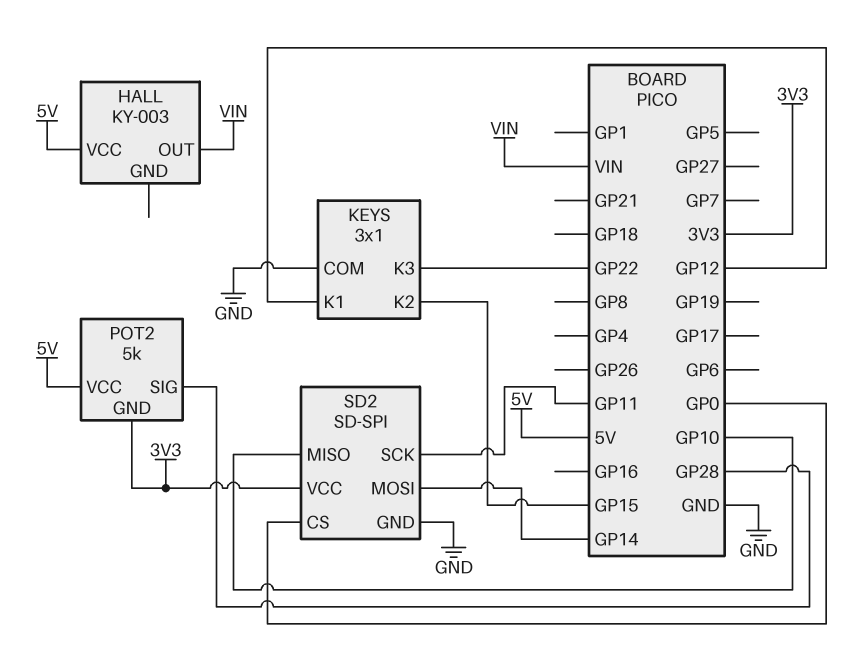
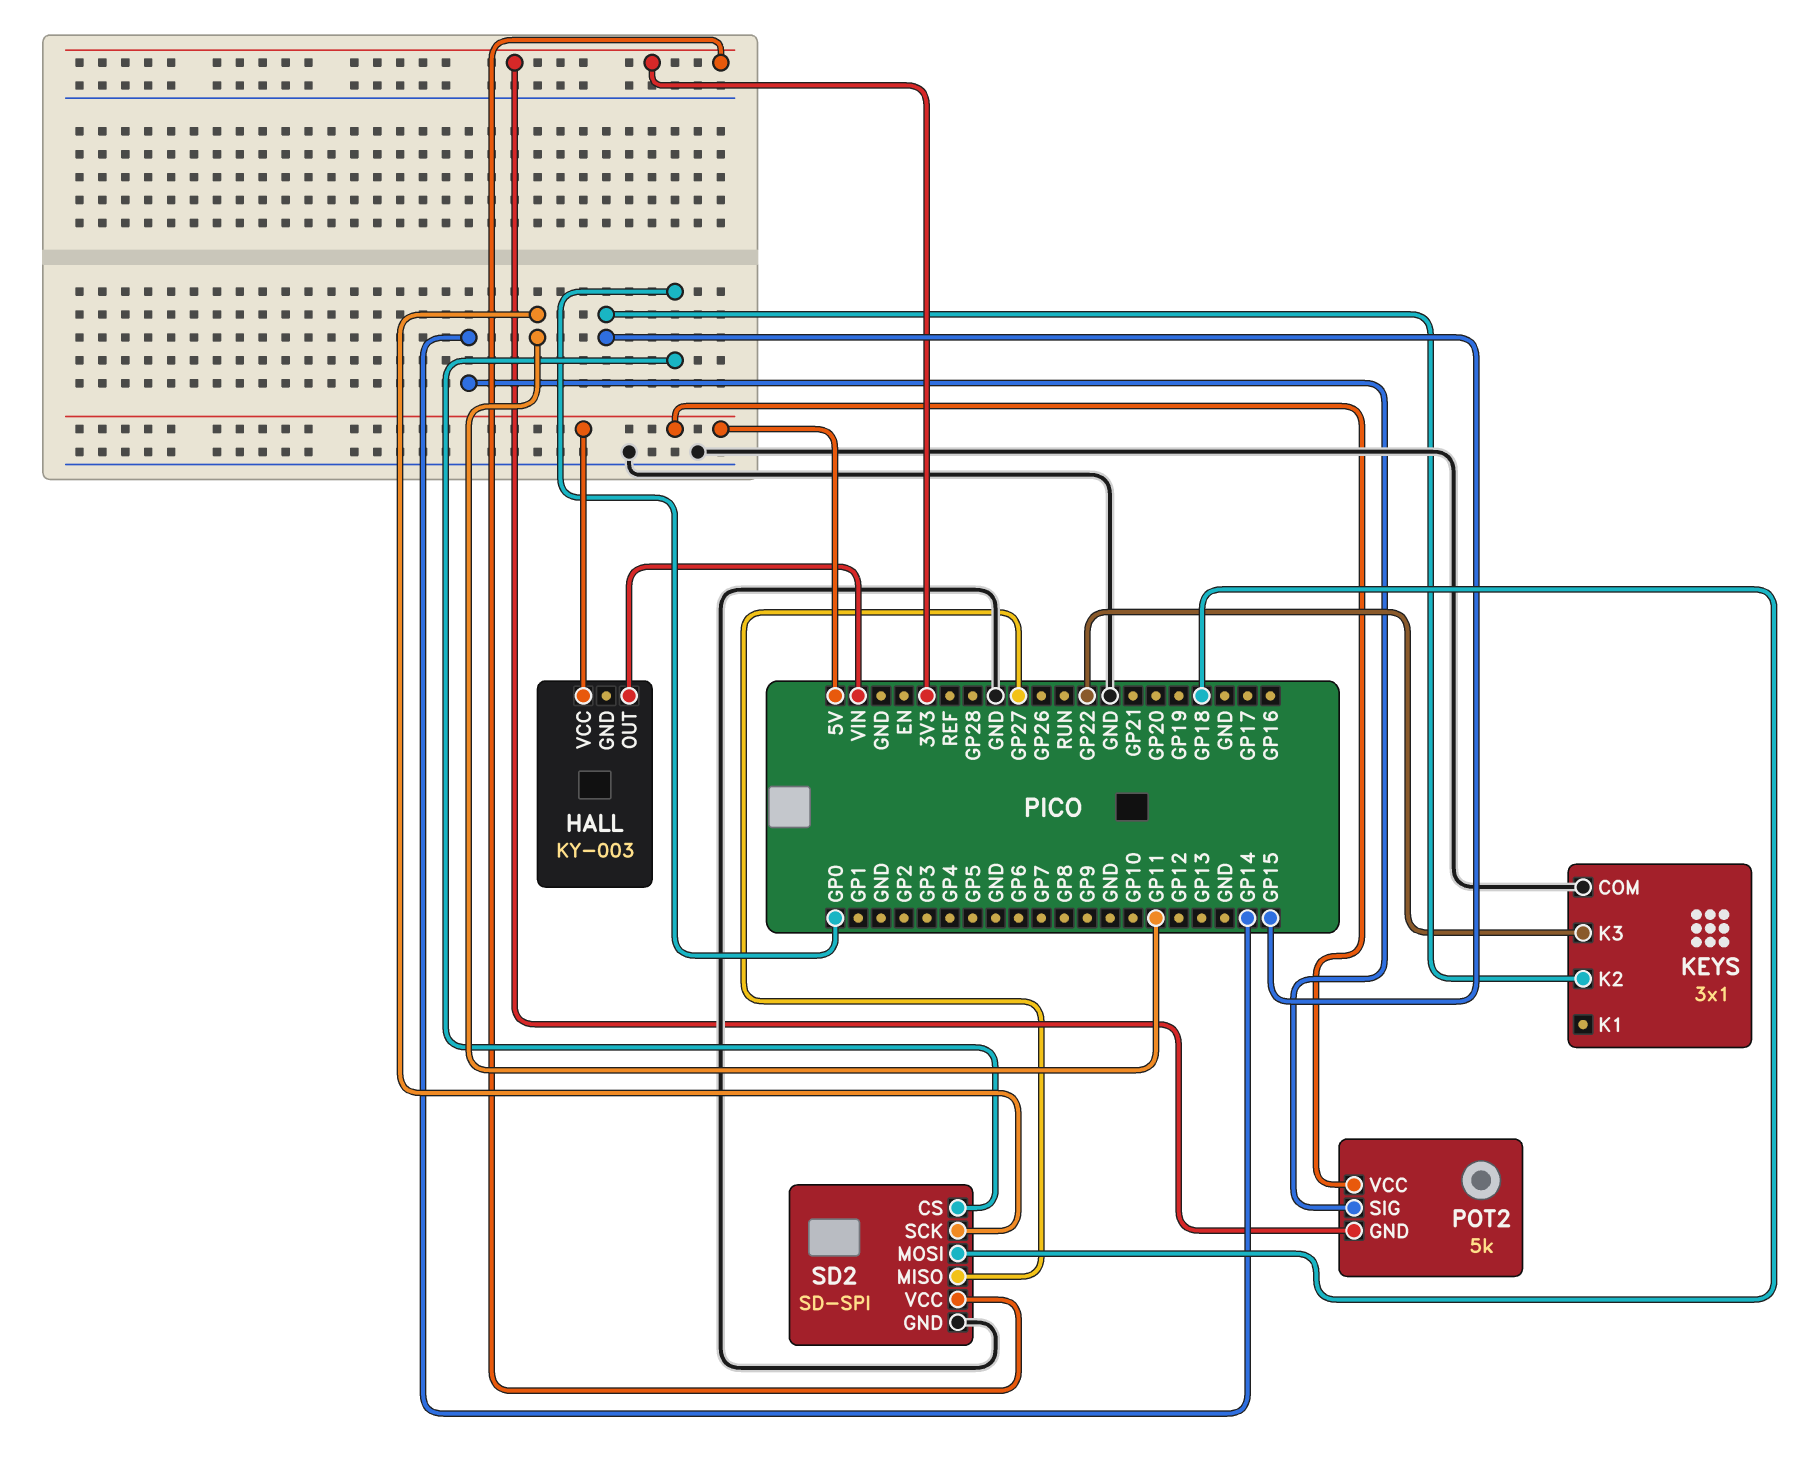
KEYS pin K1: GP12 -> none
POT2 pin SIG: GP28 -> GP14
SD2 pin MISO: GP10 -> GP27
SD2 pin MOSI: GP14 -> GP18

